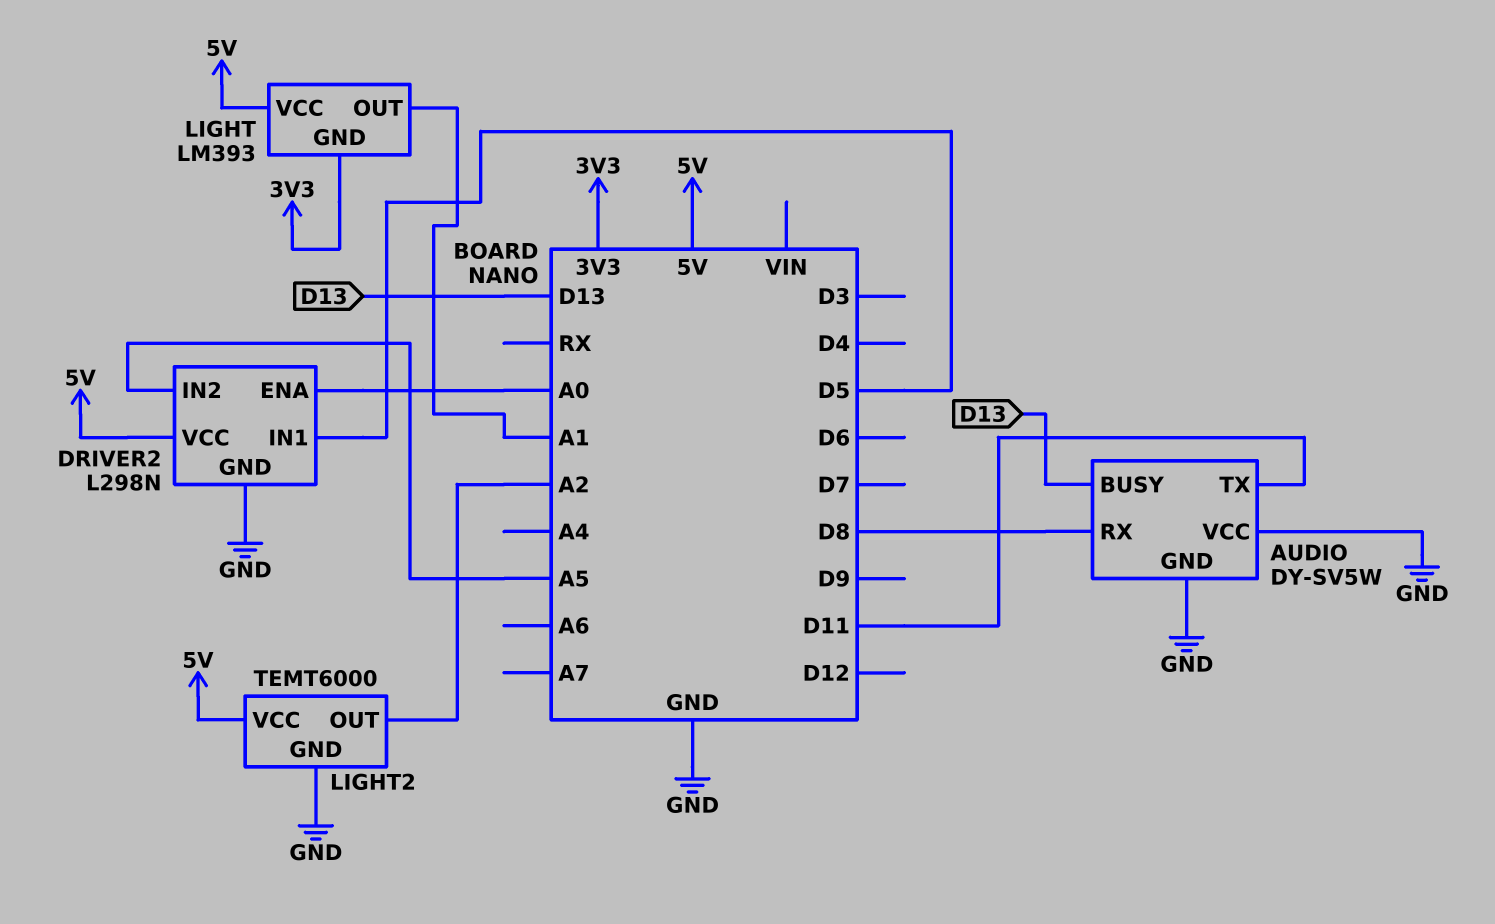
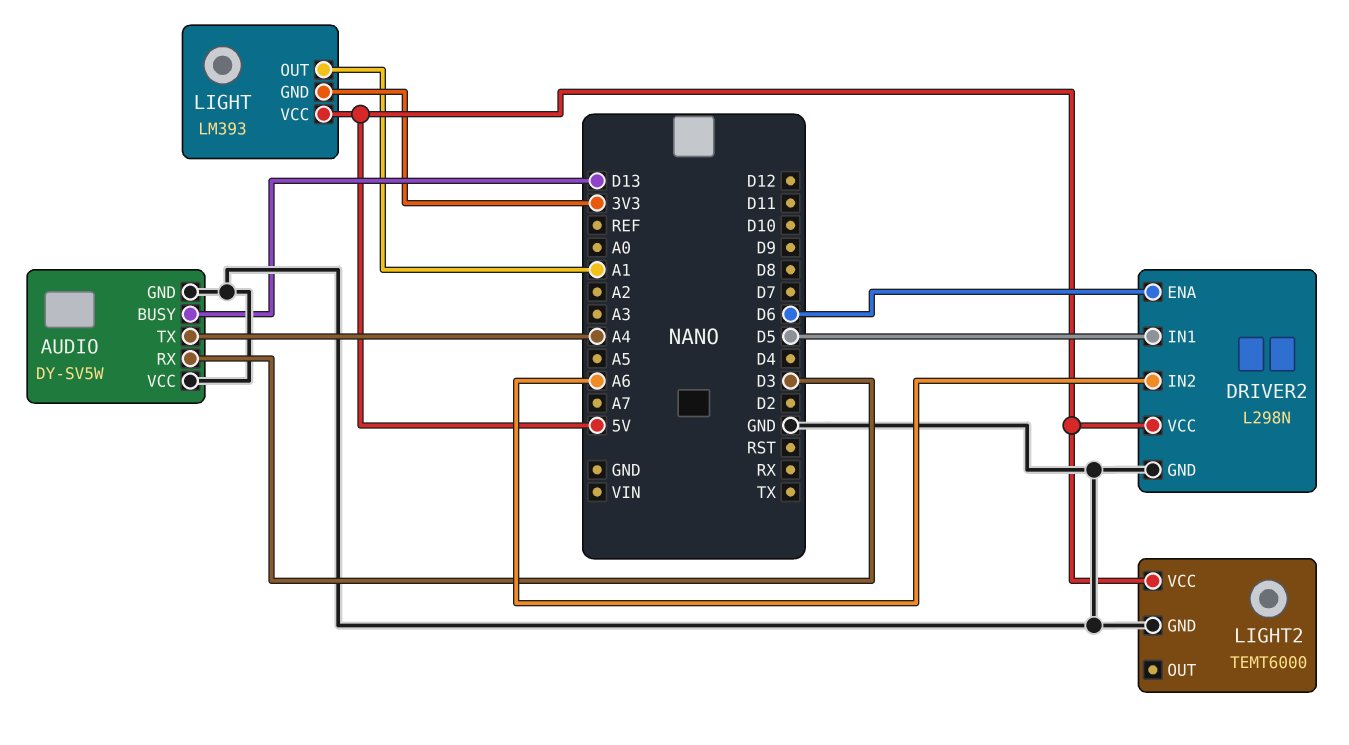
AUDIO pin RX: D8 -> D3
AUDIO pin TX: D11 -> A4
DRIVER2 pin ENA: A0 -> D6
DRIVER2 pin IN2: A5 -> A6
LIGHT2 pin OUT: A2 -> none

